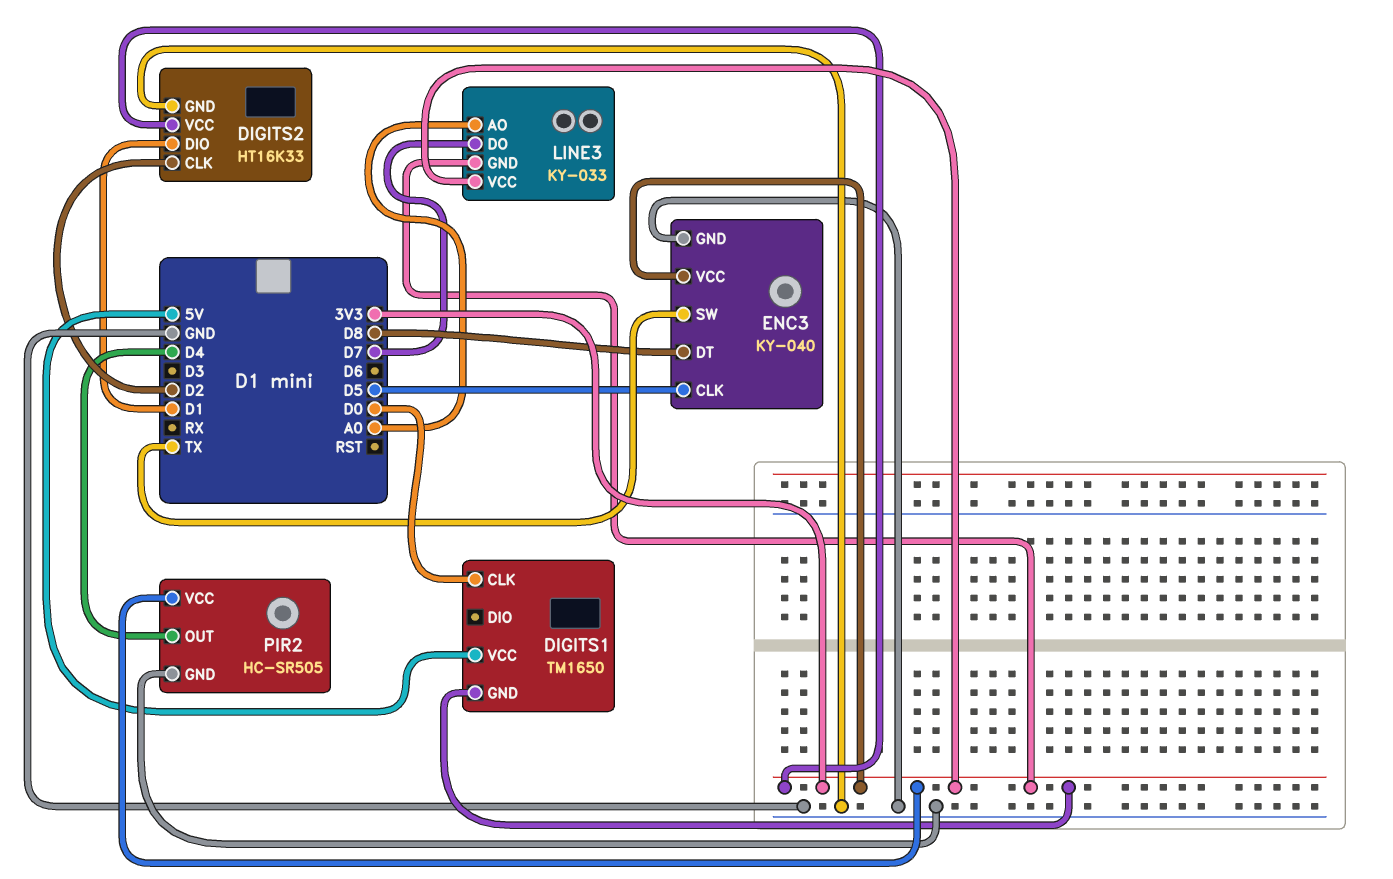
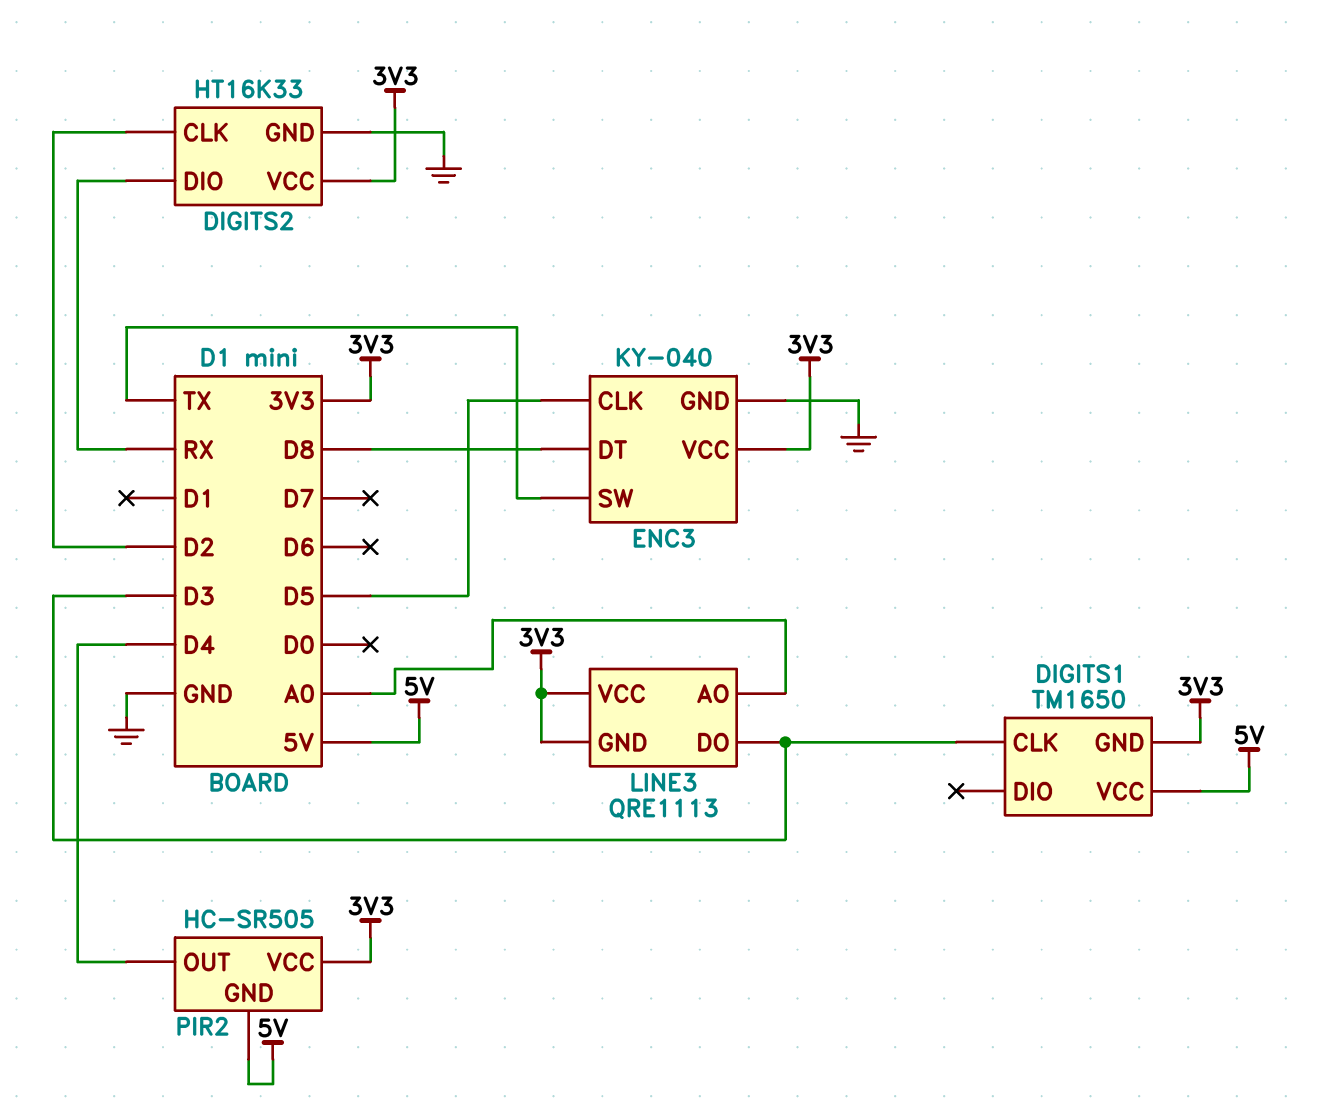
DIGITS1 pin CLK: D0 -> D3
DIGITS2 pin DIO: D1 -> RX
LINE3: KY-033 -> QRE1113
LINE3 pin DO: D7 -> D3
PIR2 pin GND: GND -> 5V

